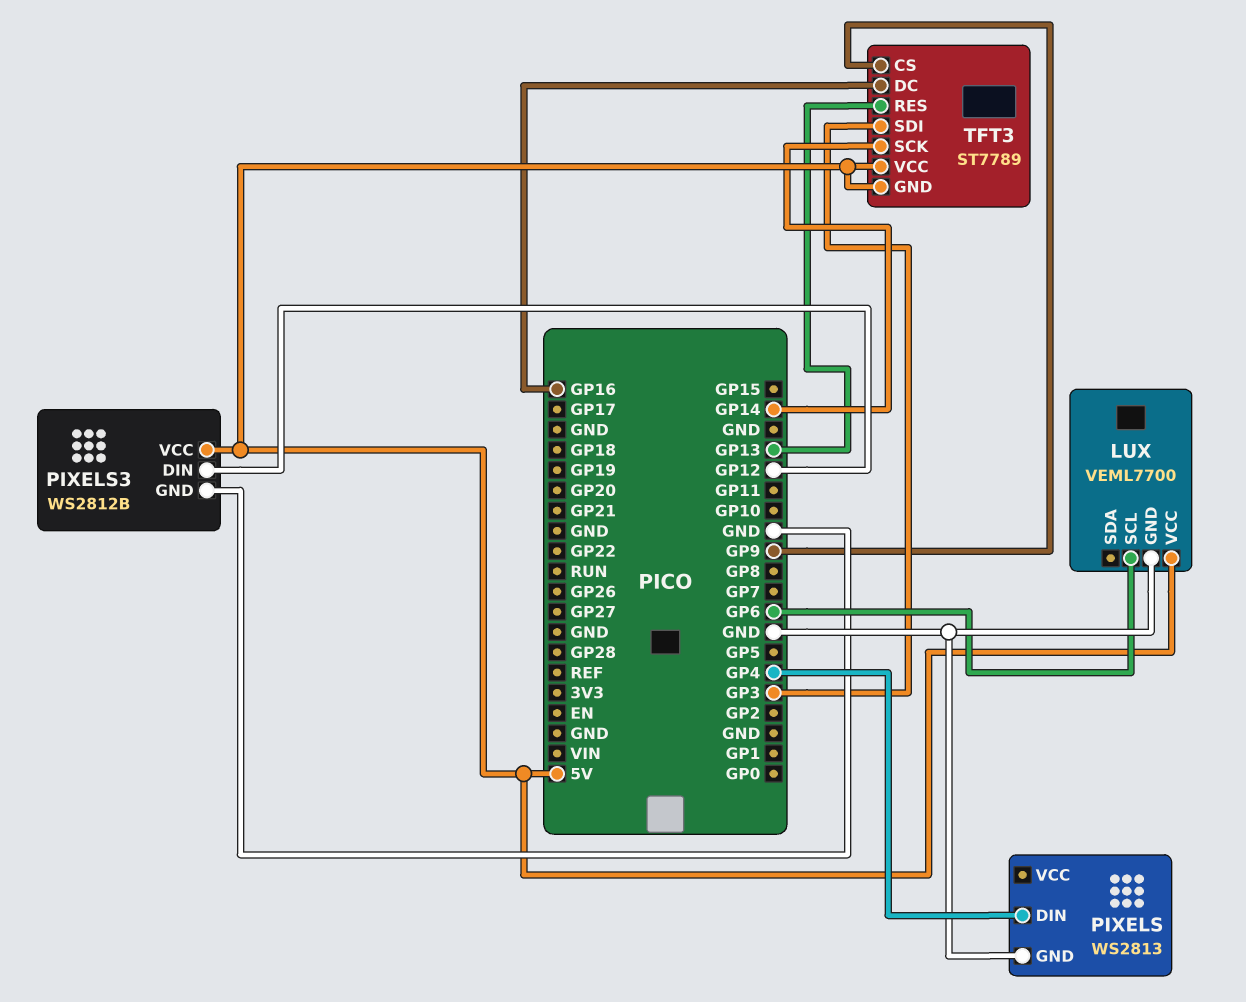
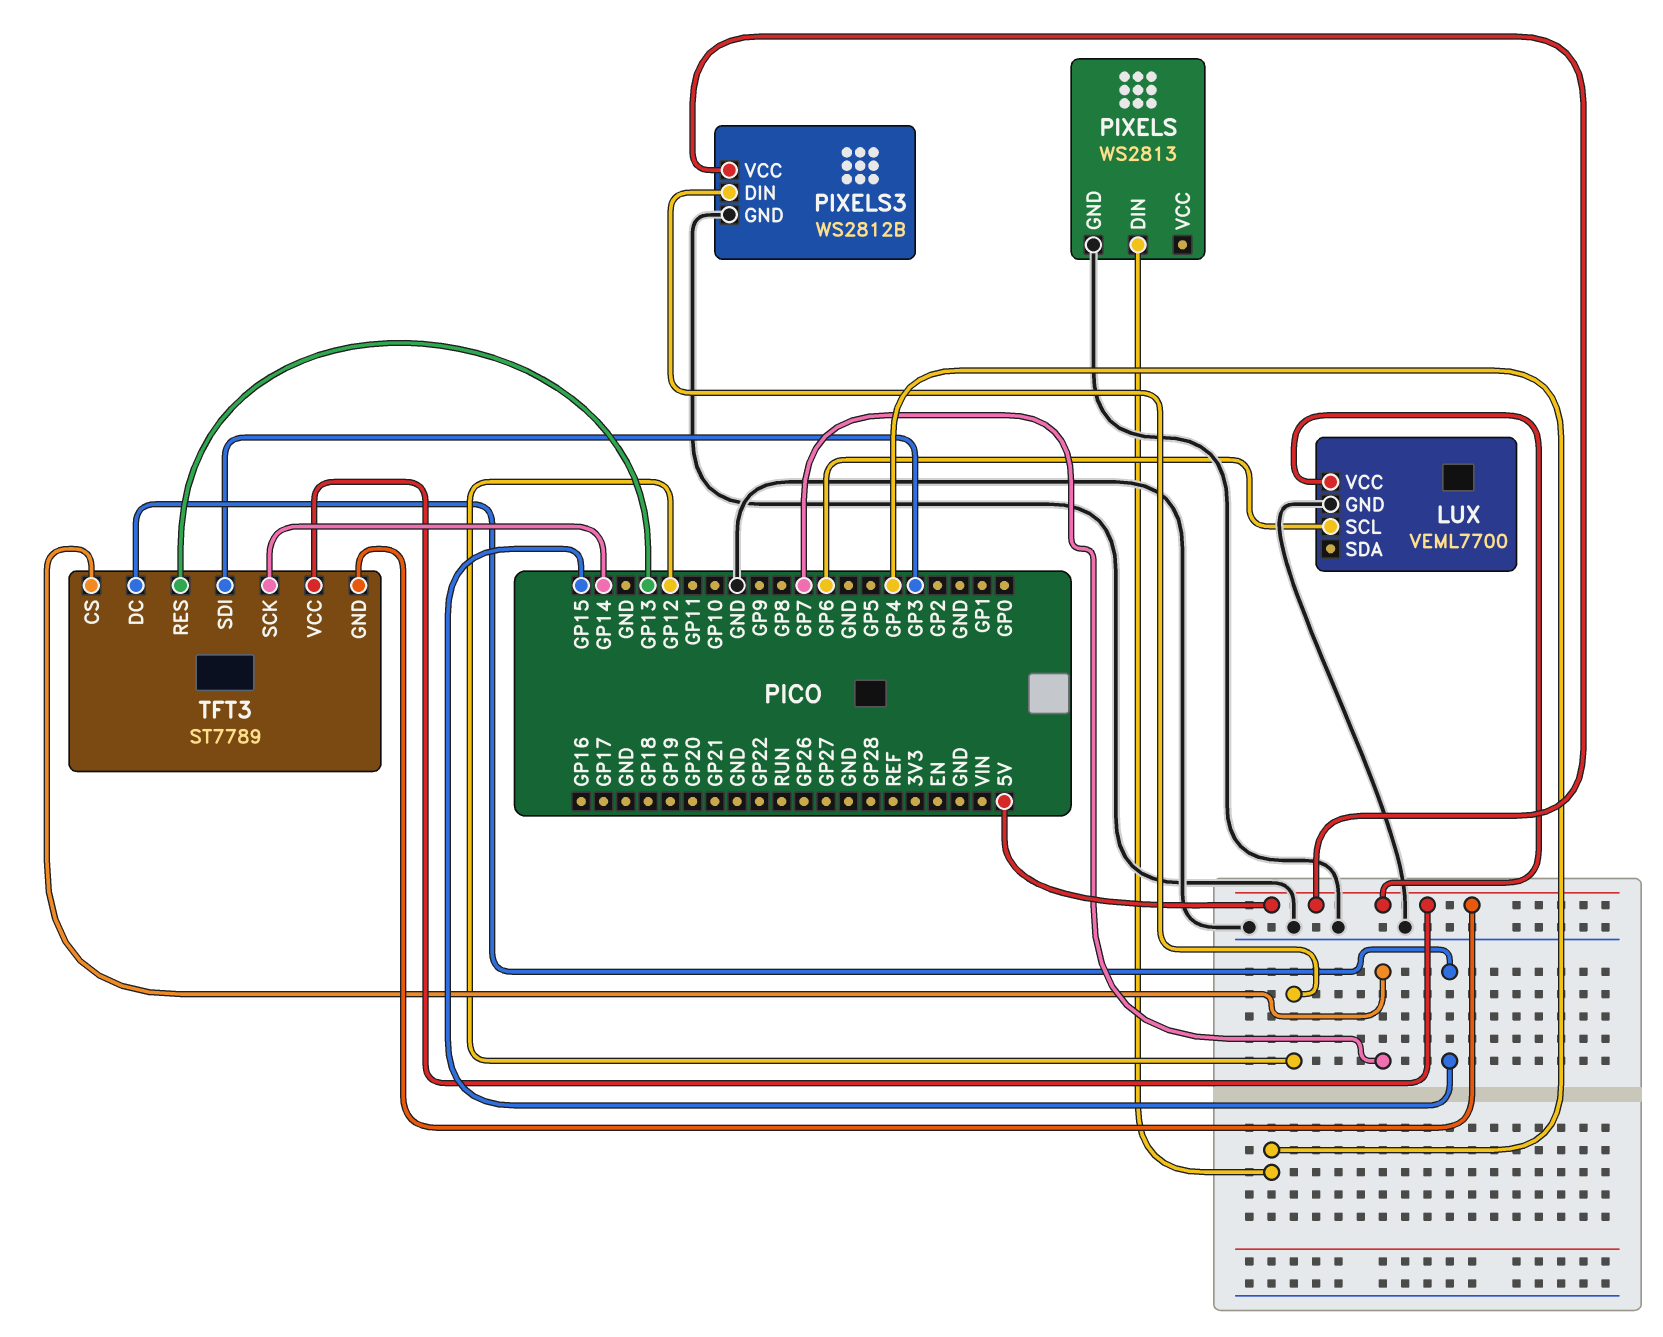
TFT3 pin CS: GP9 -> GP7
TFT3 pin DC: GP16 -> GP15

